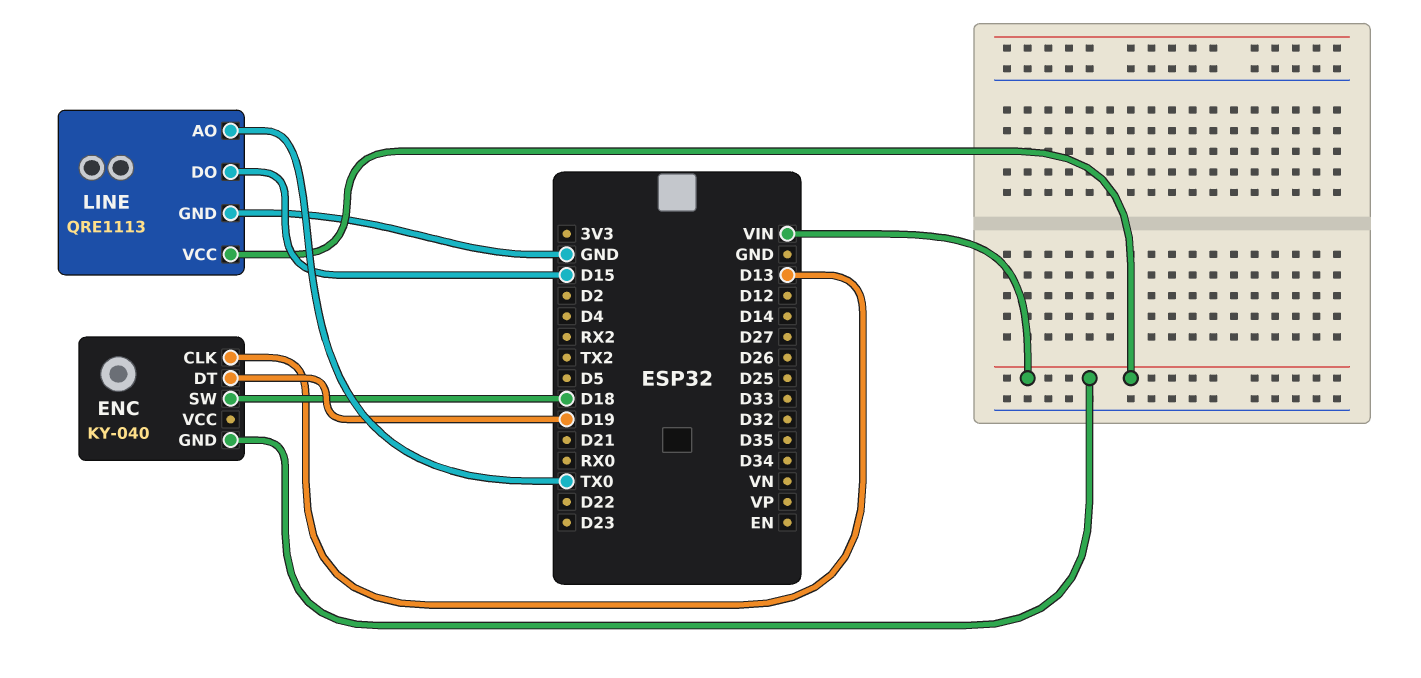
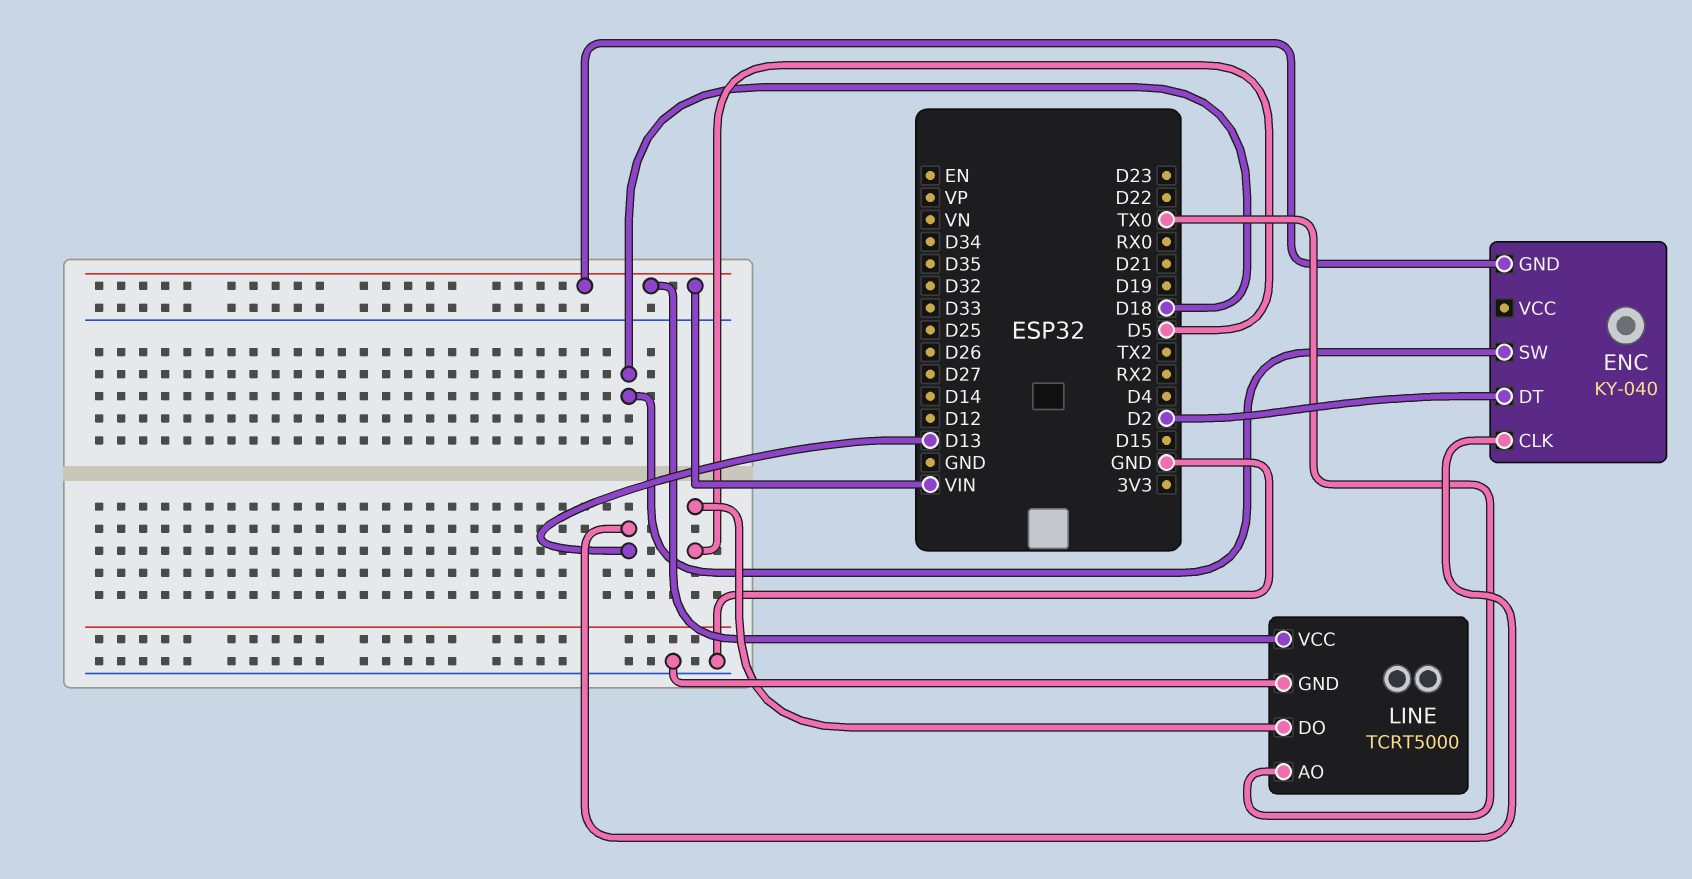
ENC pin DT: D19 -> D2
LINE: QRE1113 -> TCRT5000
LINE pin DO: D15 -> D5

